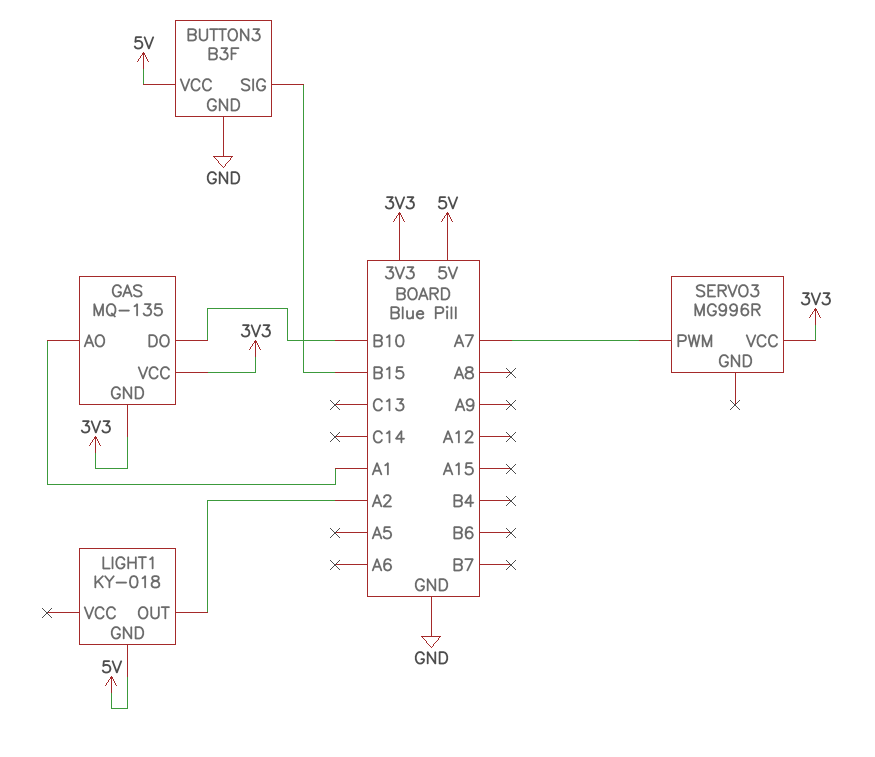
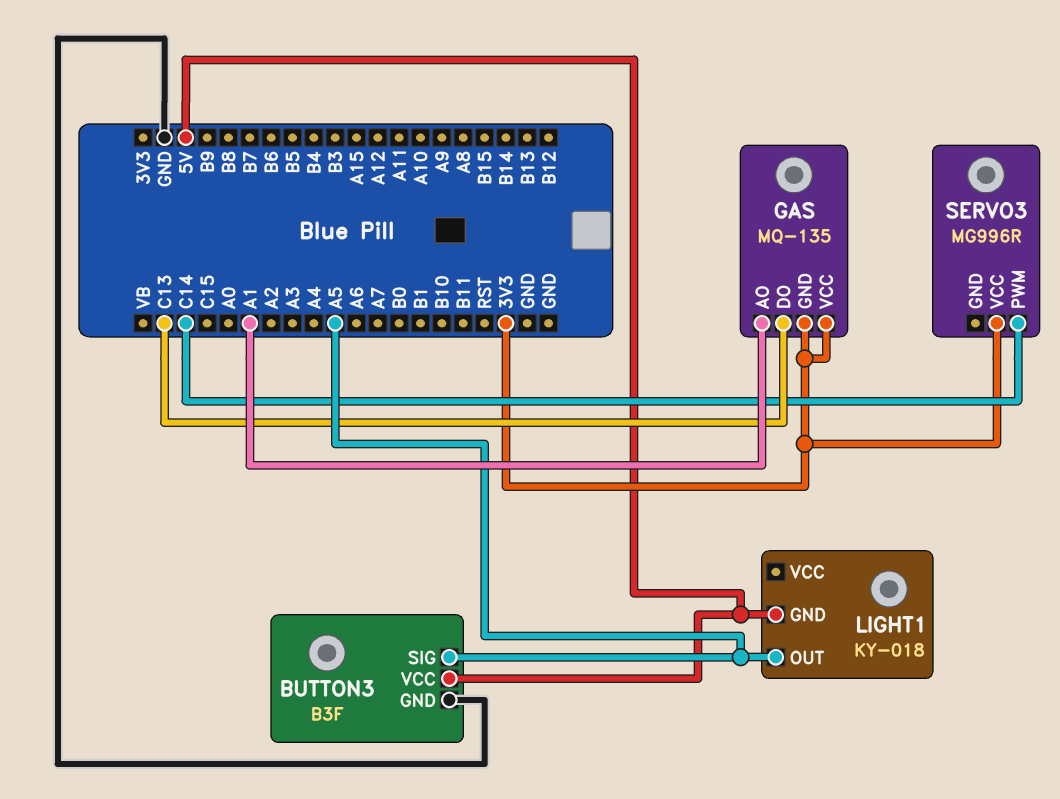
BUTTON3 pin SIG: B15 -> A5
GAS pin DO: B10 -> C13
LIGHT1 pin OUT: A2 -> A5
SERVO3 pin PWM: A7 -> C14

